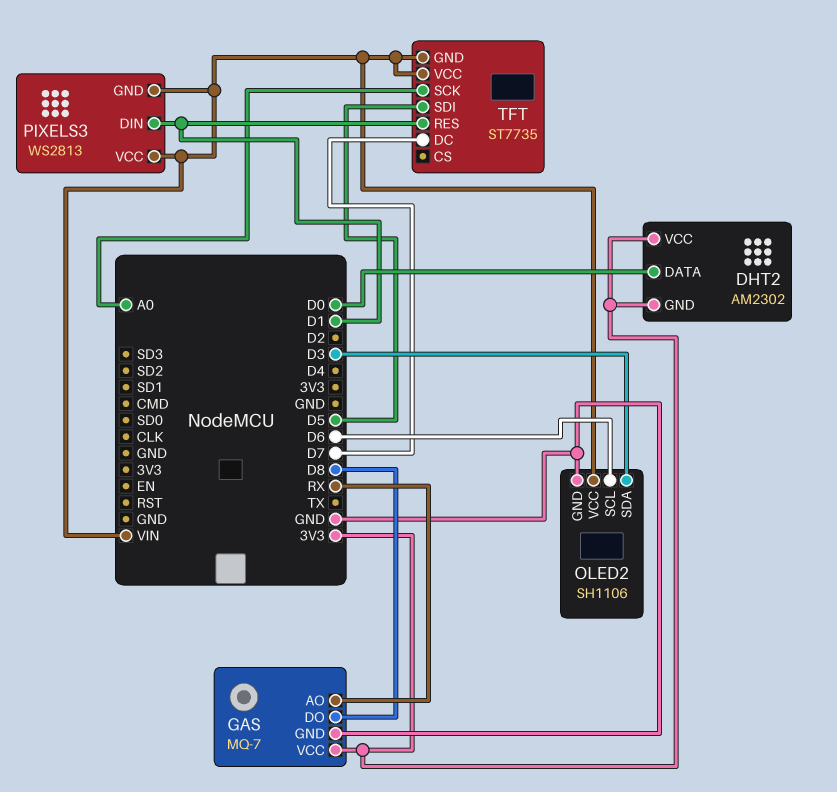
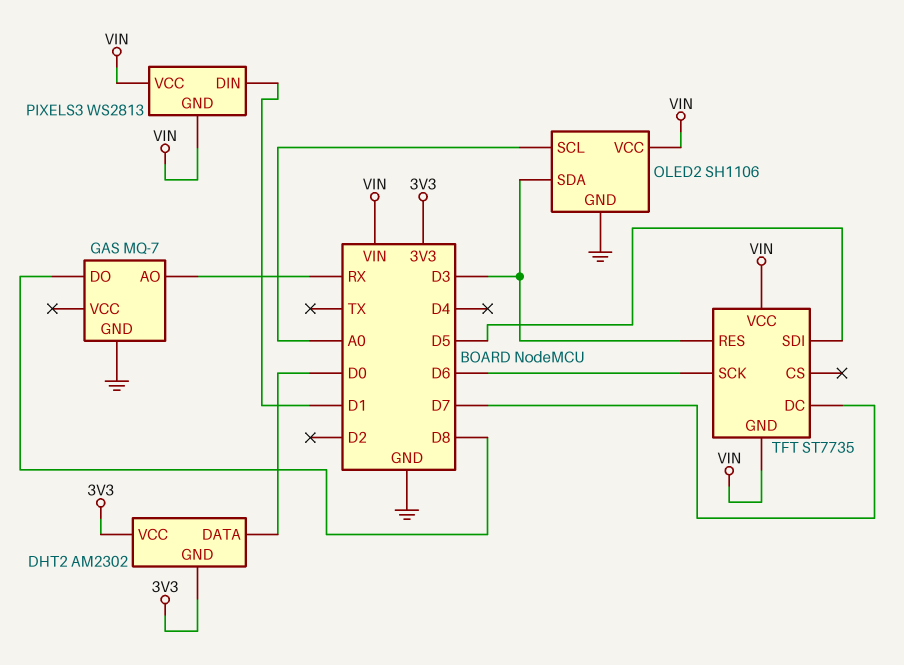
GAS pin VCC: 3V3 -> none
OLED2 pin SCL: D6 -> A0
TFT pin RES: D1 -> D3
TFT pin SCK: A0 -> D6

